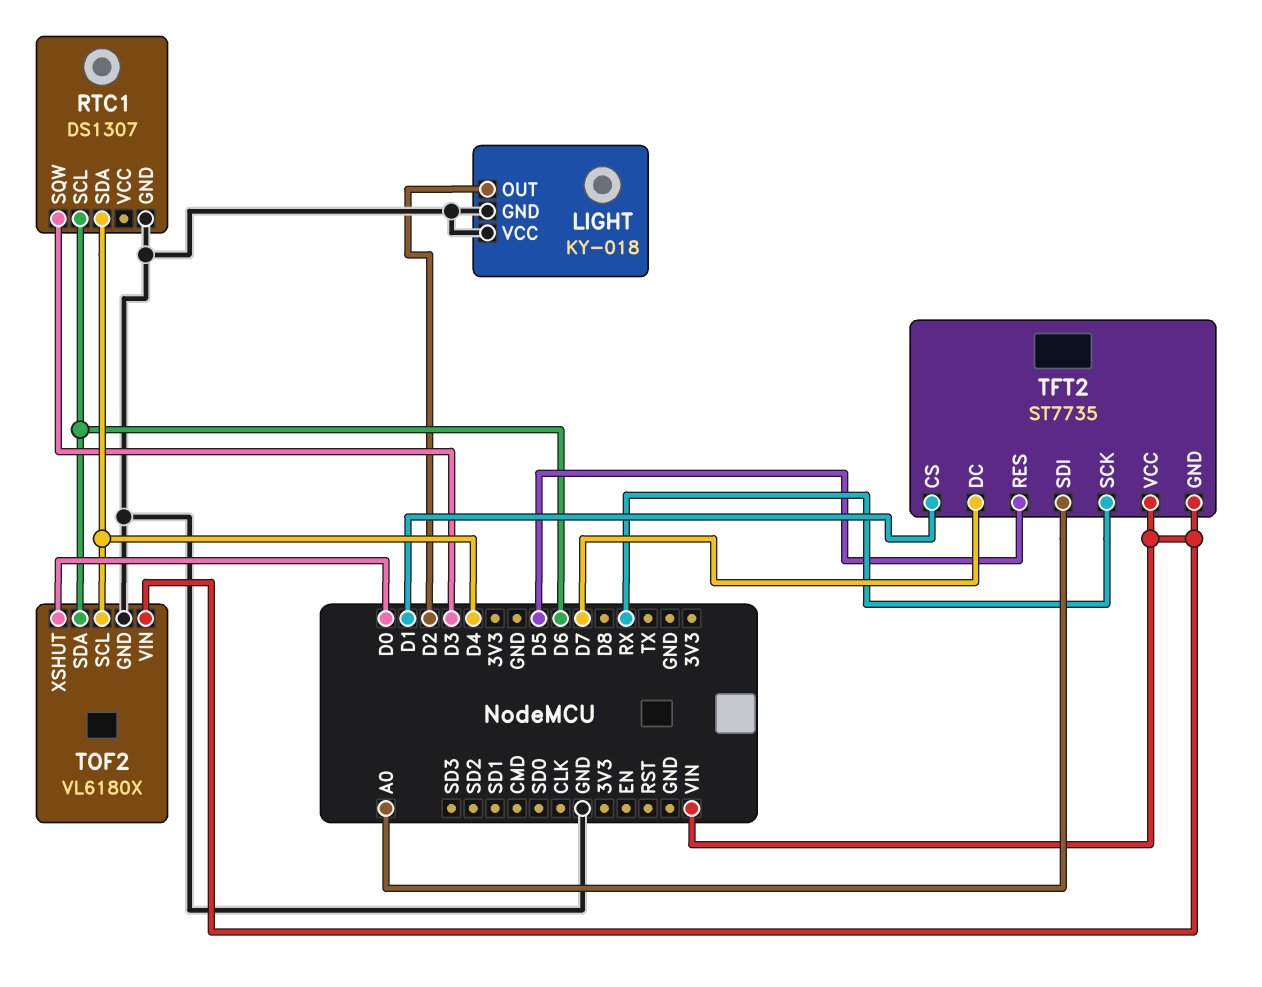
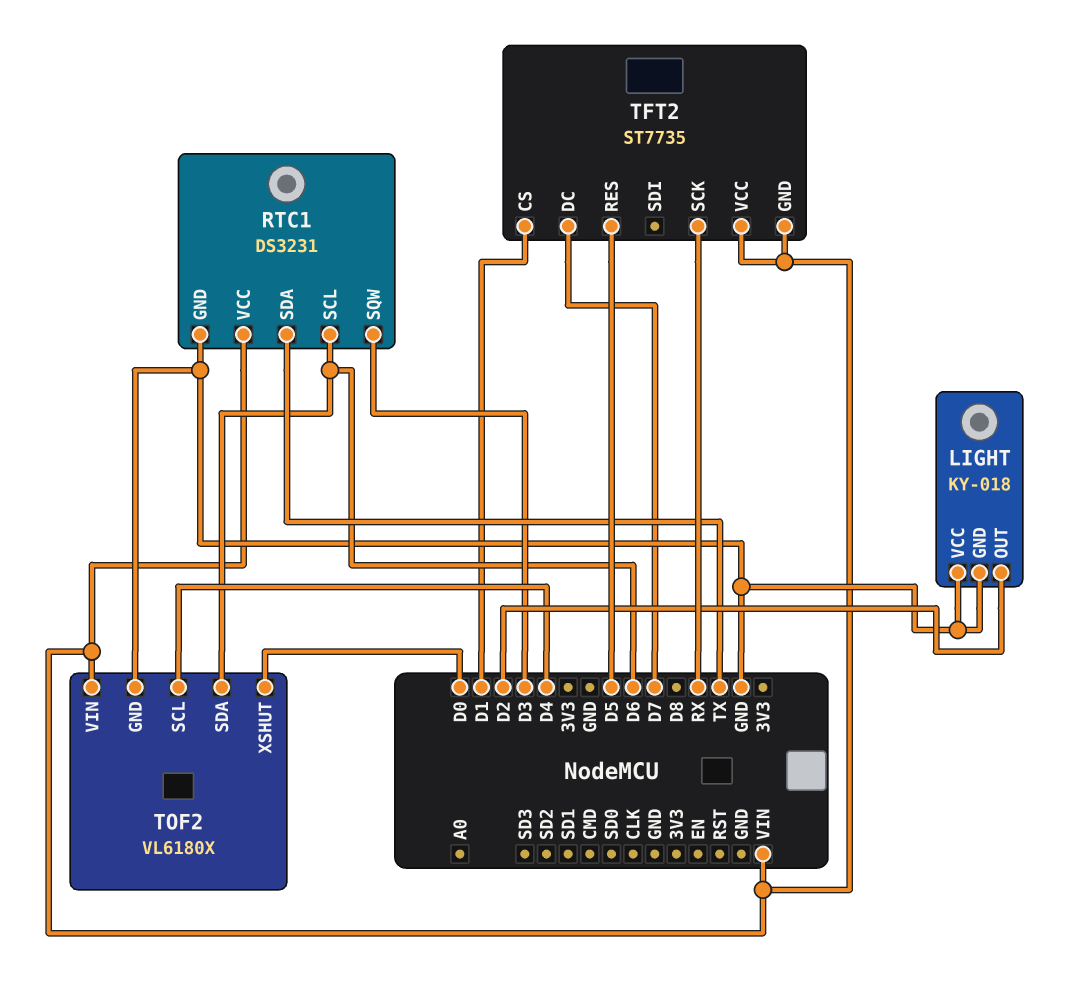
RTC1: DS1307 -> DS3231
RTC1 pin SDA: D4 -> TX
RTC1 pin VCC: none -> VIN
TFT2 pin SDI: A0 -> none

